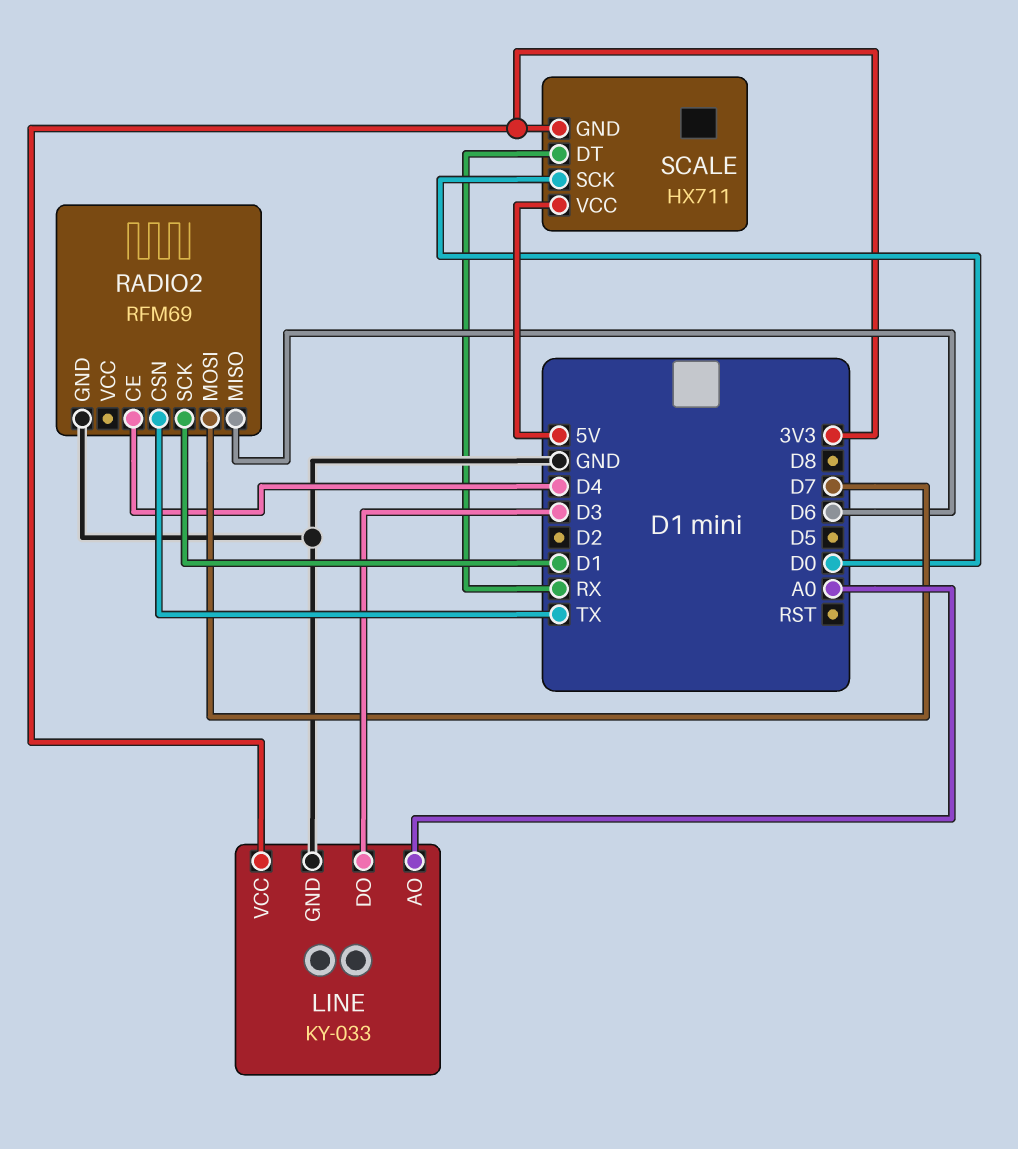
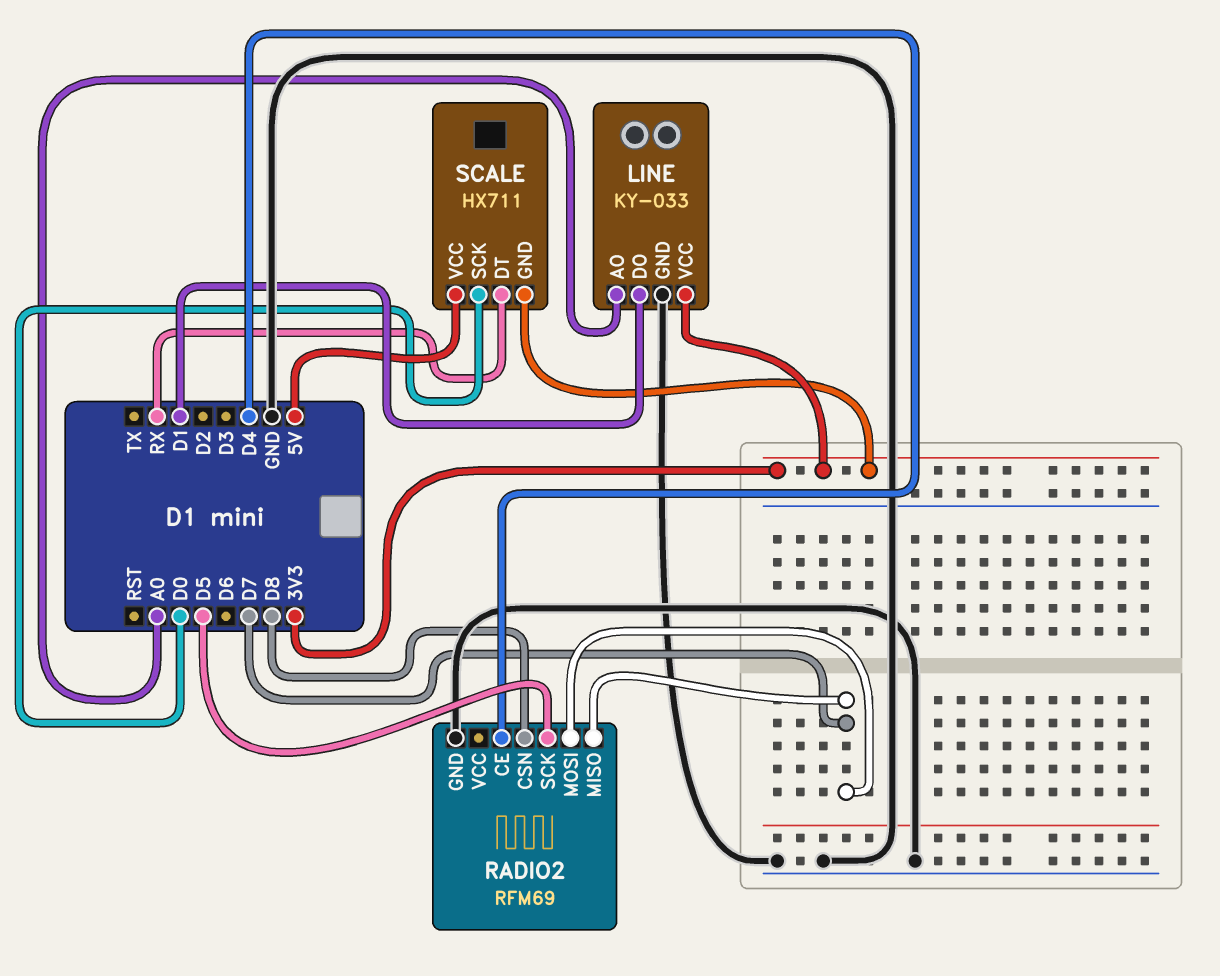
LINE pin DO: D3 -> D1
RADIO2 pin CSN: TX -> D8
RADIO2 pin MISO: D6 -> D7
RADIO2 pin SCK: D1 -> D5

